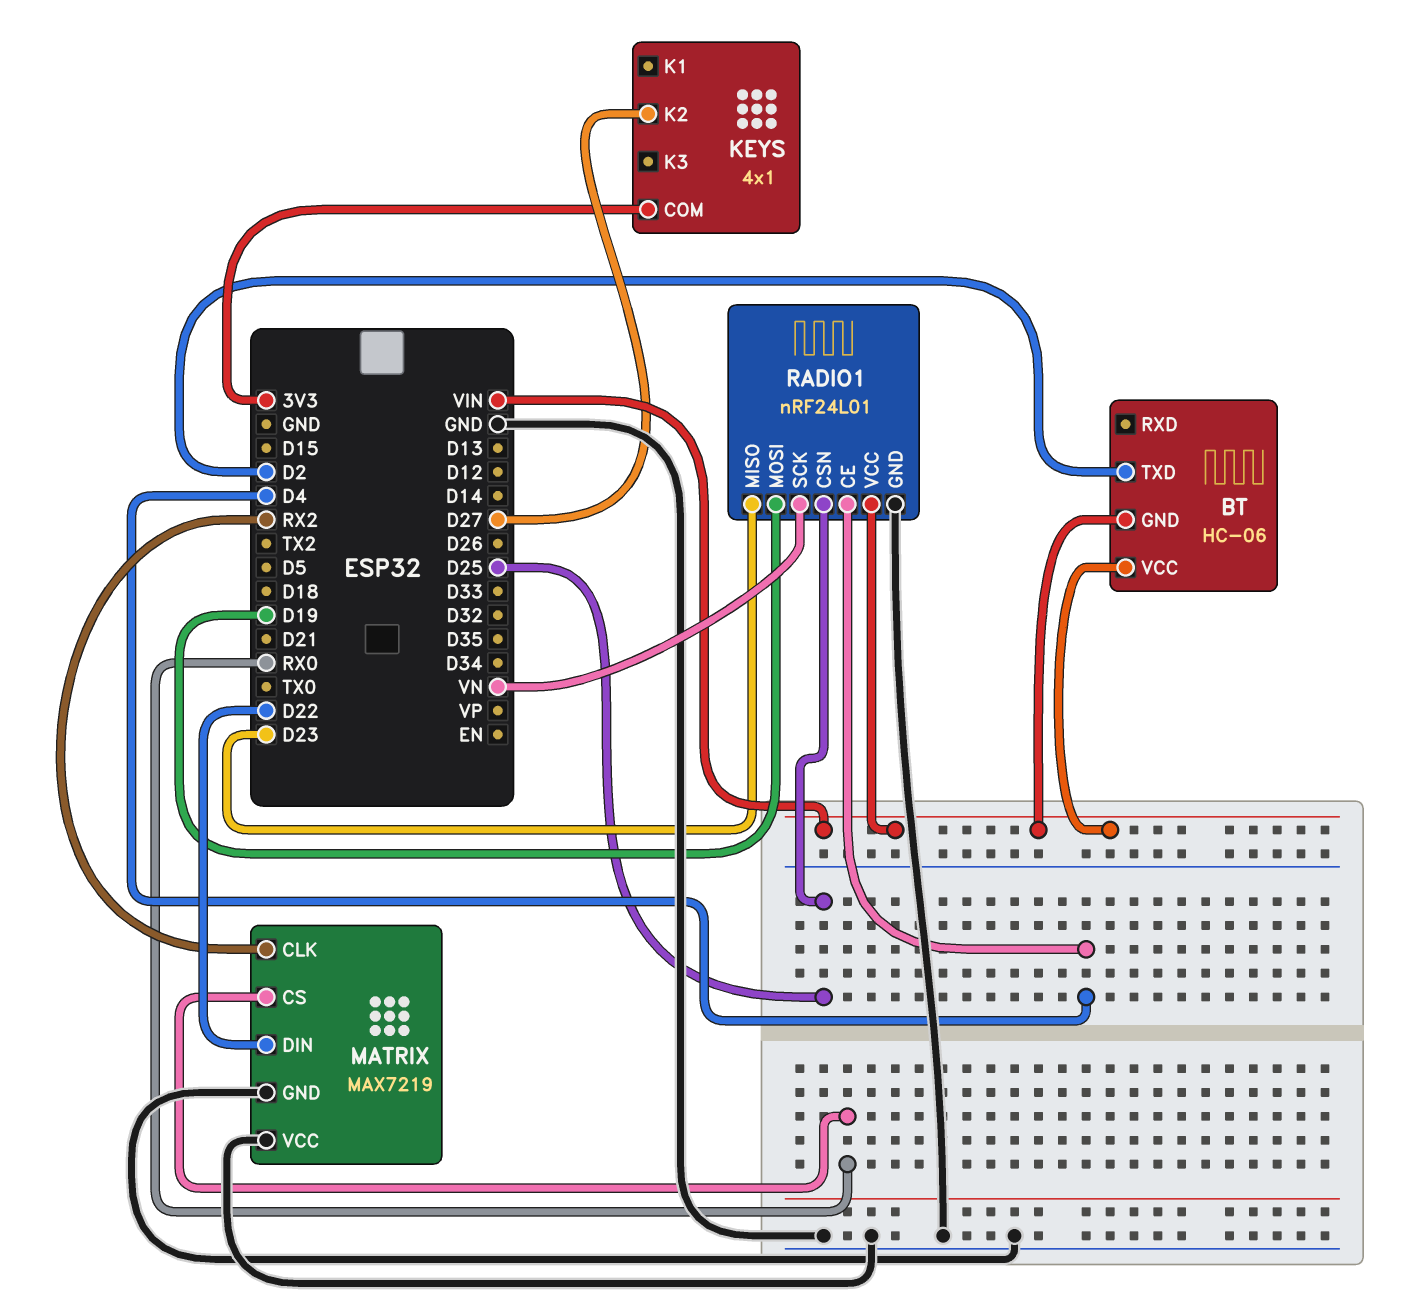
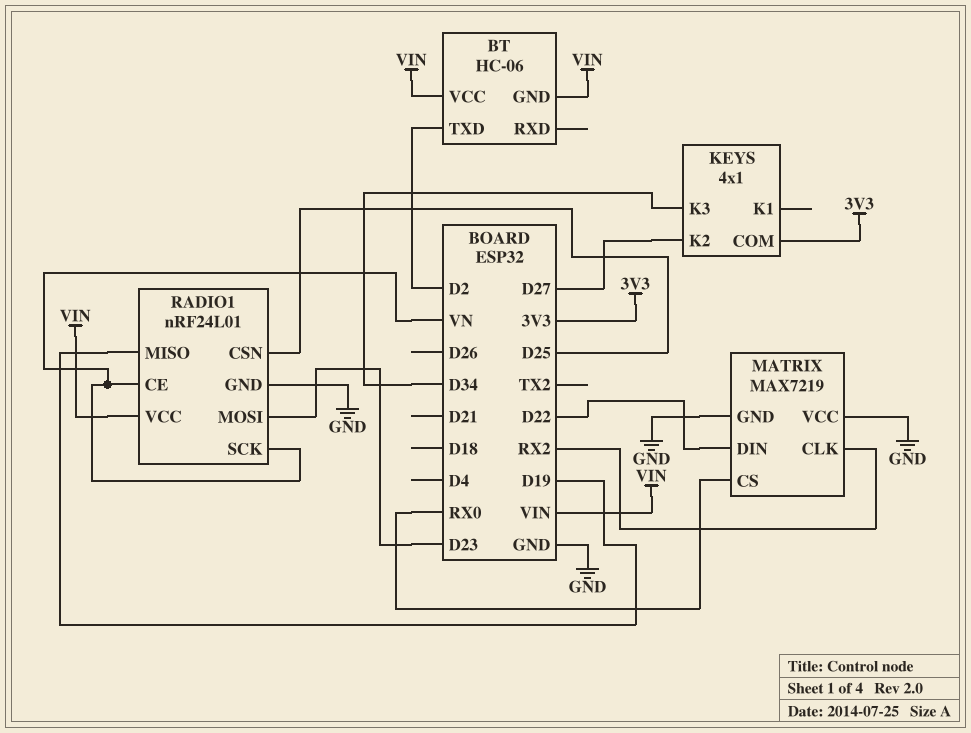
KEYS pin K3: none -> D34
RADIO1 pin CE: D4 -> VN
RADIO1 pin MISO: D23 -> D19
RADIO1 pin MOSI: D19 -> D23

